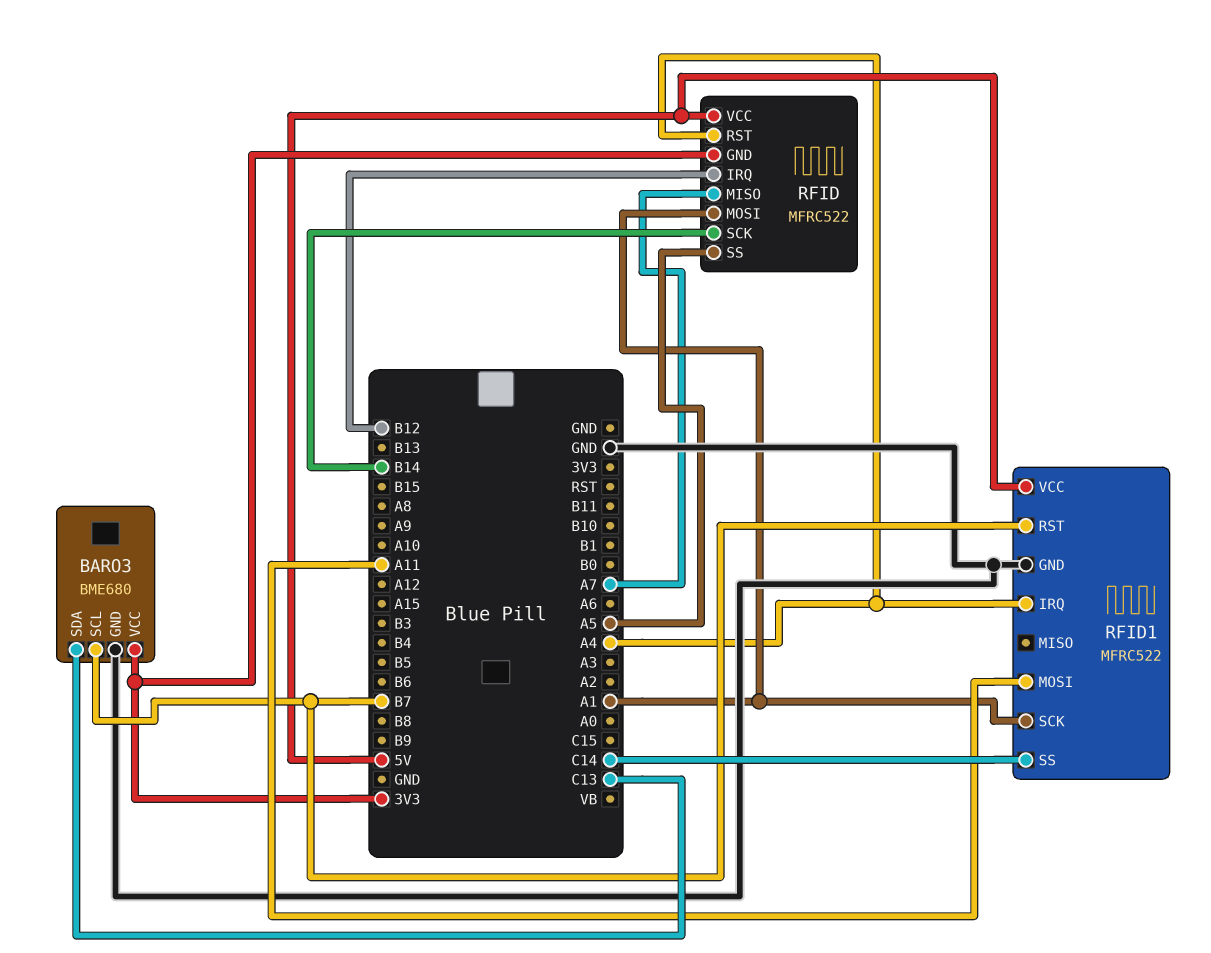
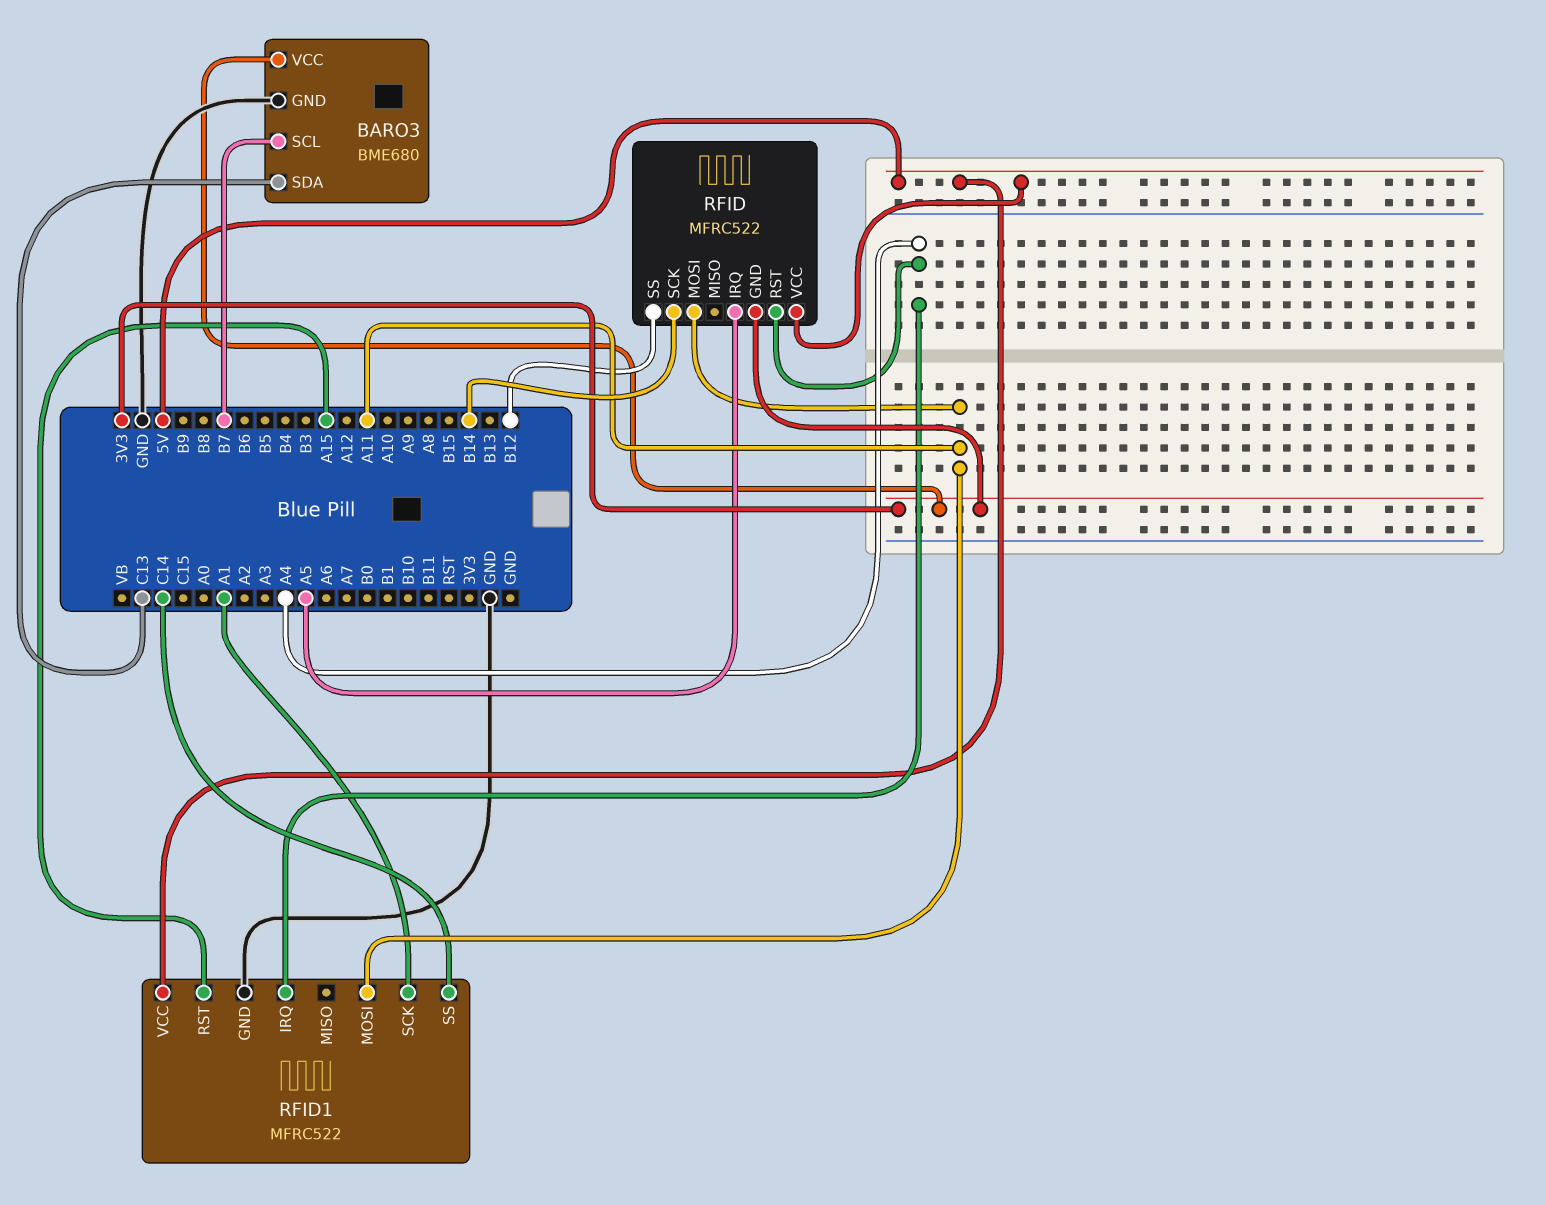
RFID pin IRQ: B12 -> A5
RFID pin MISO: A7 -> none
RFID pin MOSI: A1 -> A11
RFID pin SS: A5 -> B12
RFID1 pin RST: B7 -> A15

